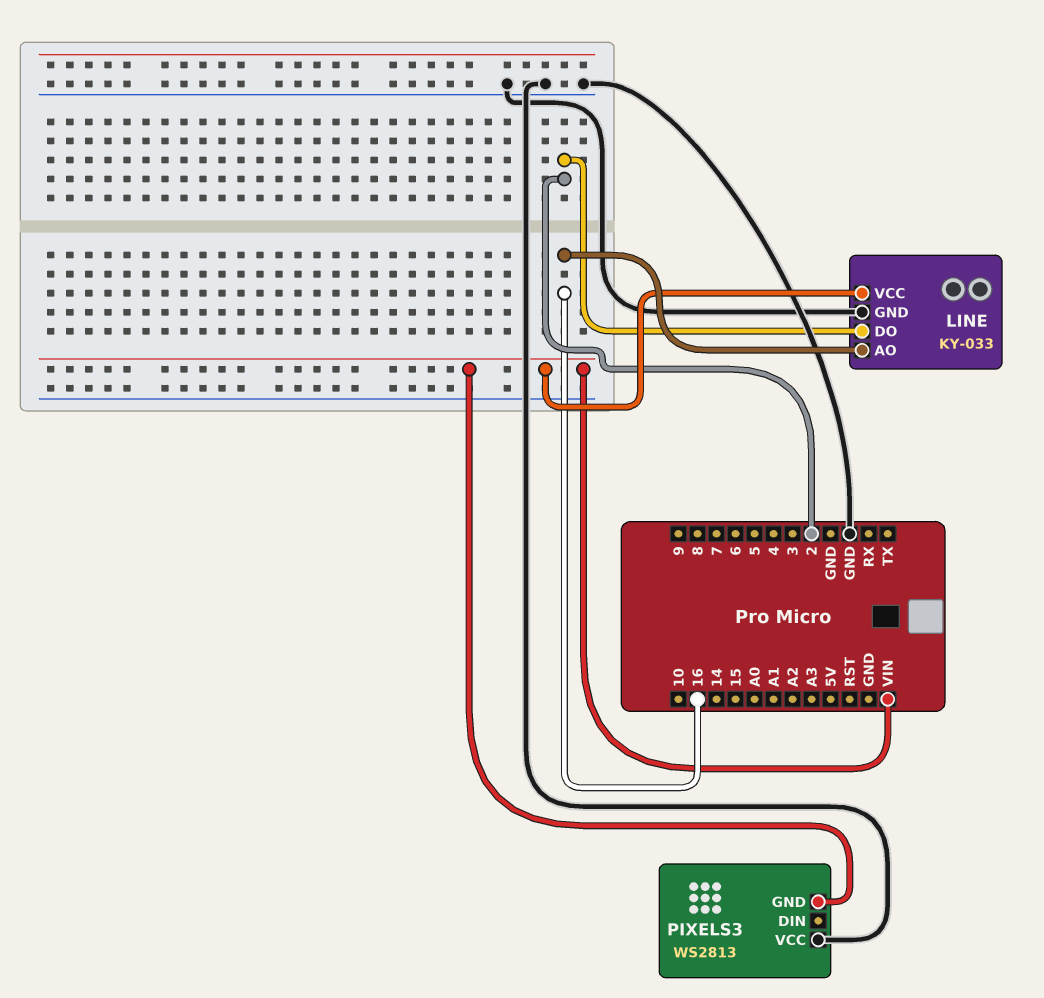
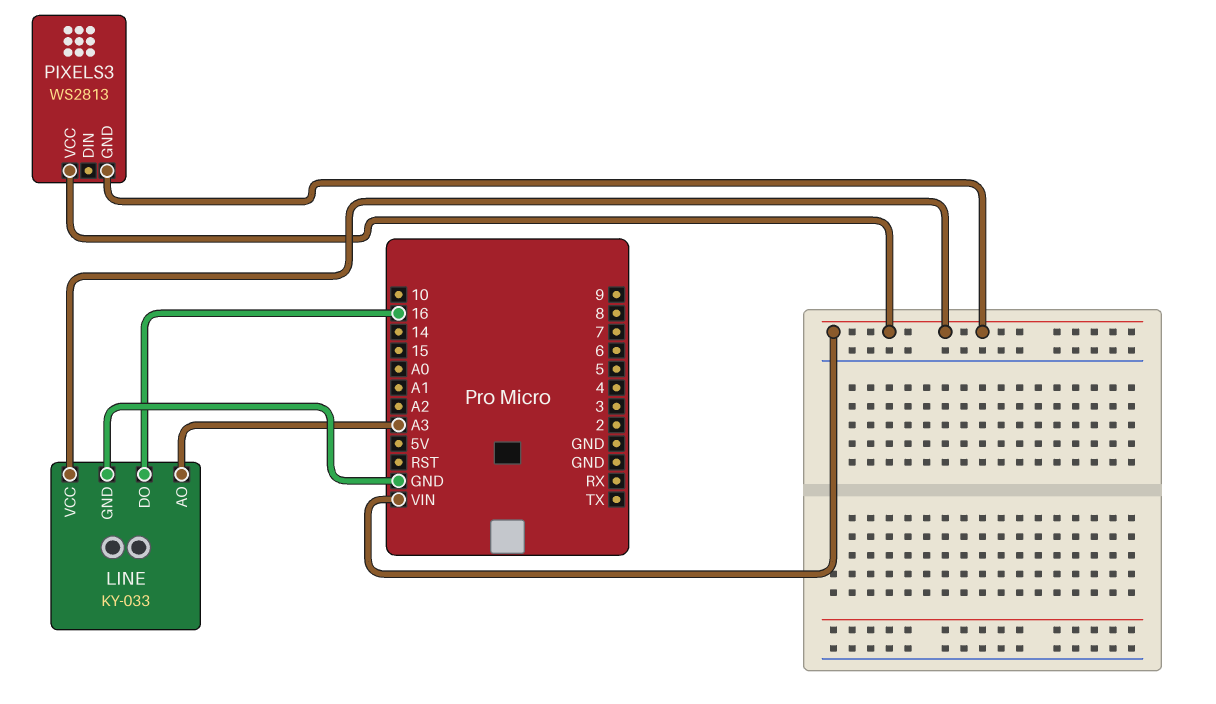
LINE pin AO: 16 -> A3
LINE pin DO: 2 -> 16
PIXELS3 pin VCC: GND -> VIN

